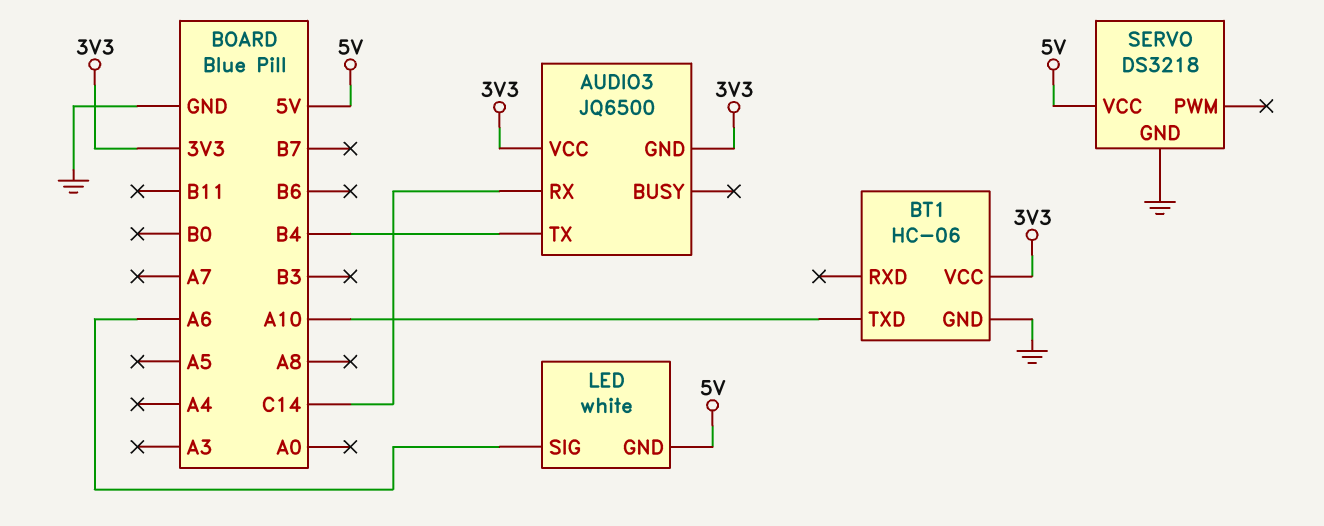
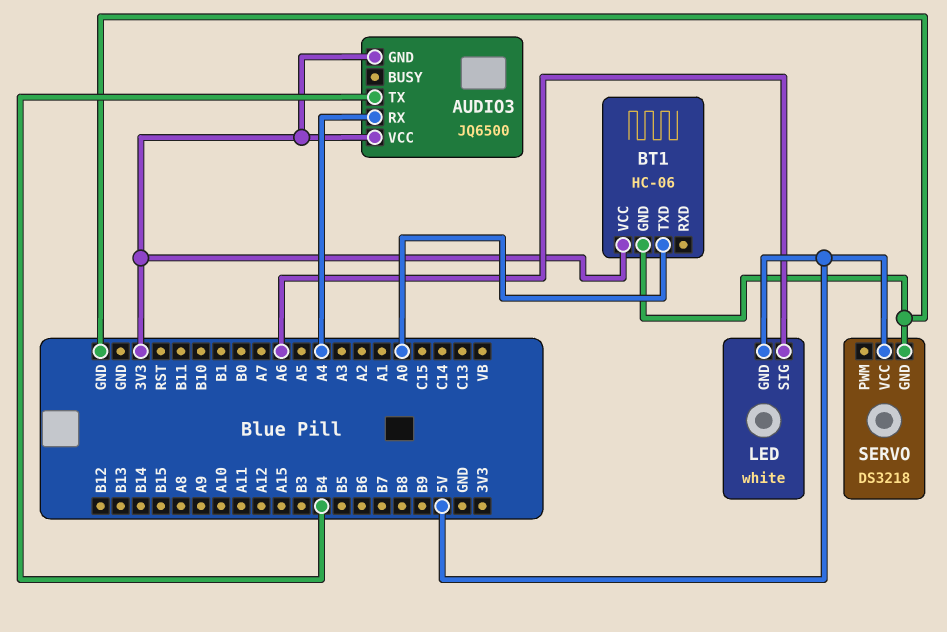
AUDIO3 pin RX: C14 -> A4
BT1 pin TXD: A10 -> A0

